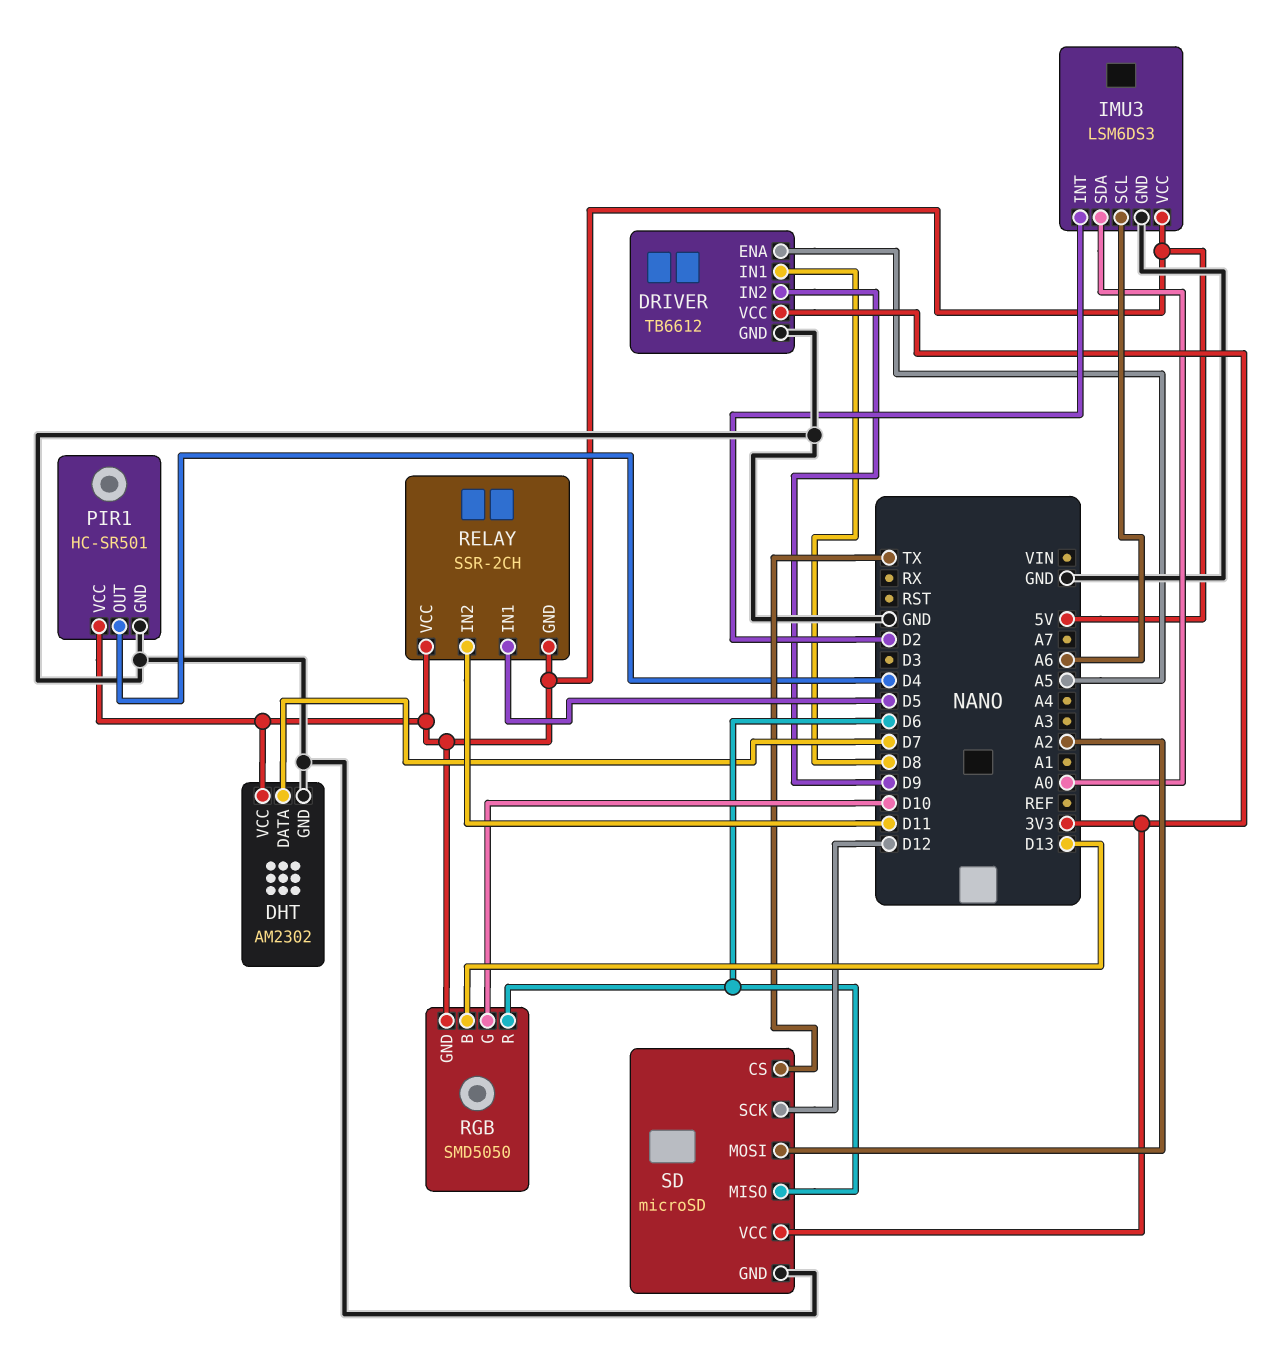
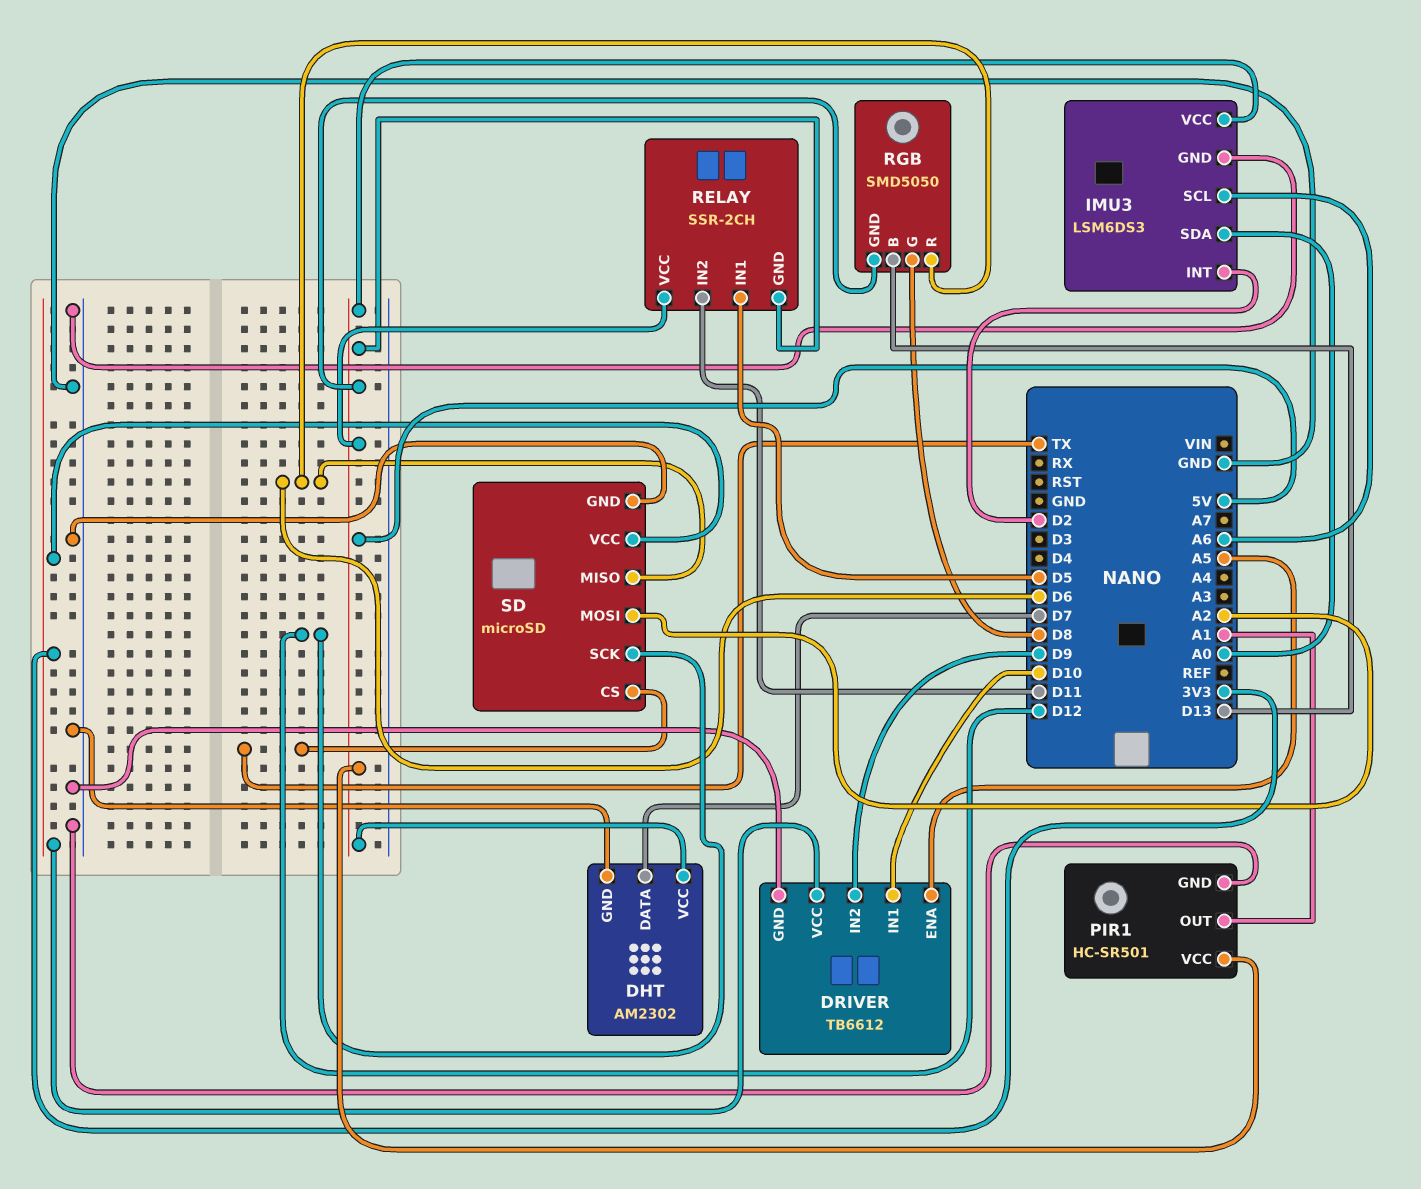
DRIVER pin IN1: D8 -> D10
PIR1 pin OUT: D4 -> A1
RGB pin G: D10 -> D8

